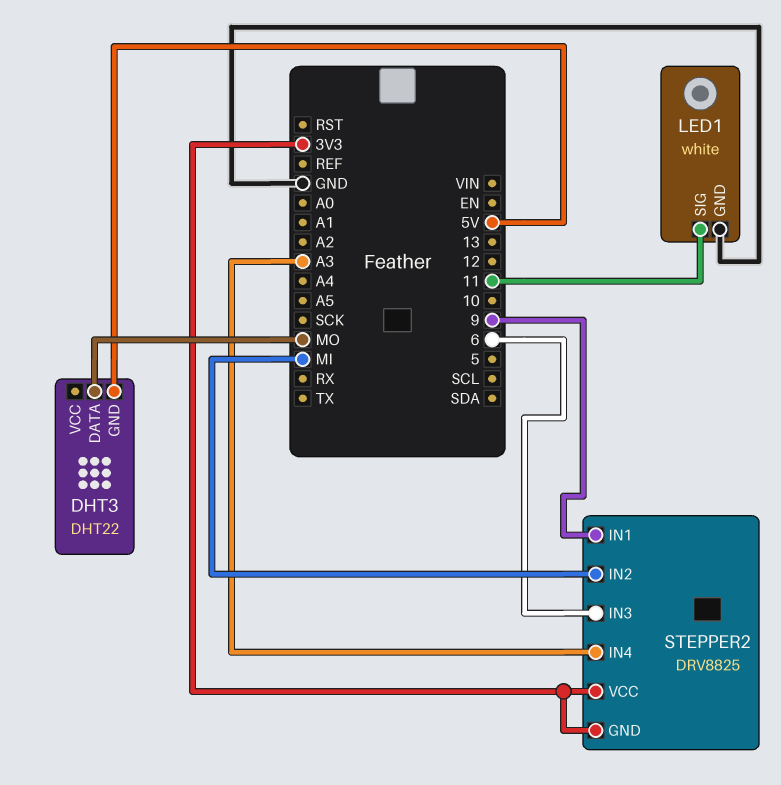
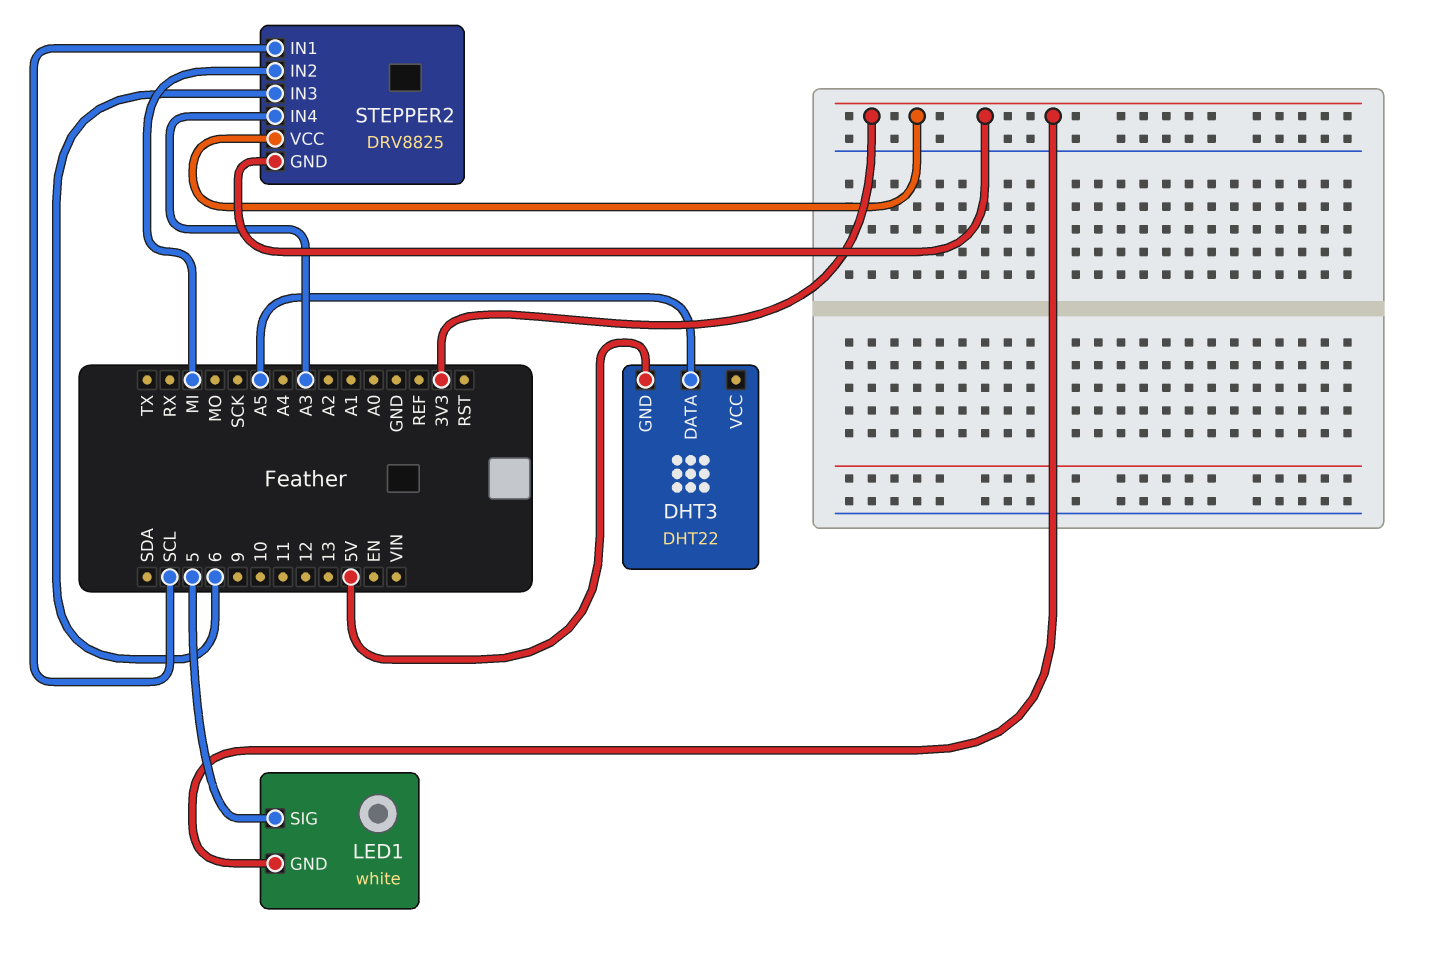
DHT3 pin DATA: MO -> A5
LED1 pin GND: GND -> 3V3
LED1 pin SIG: 11 -> 5
STEPPER2 pin IN1: 9 -> SCL

